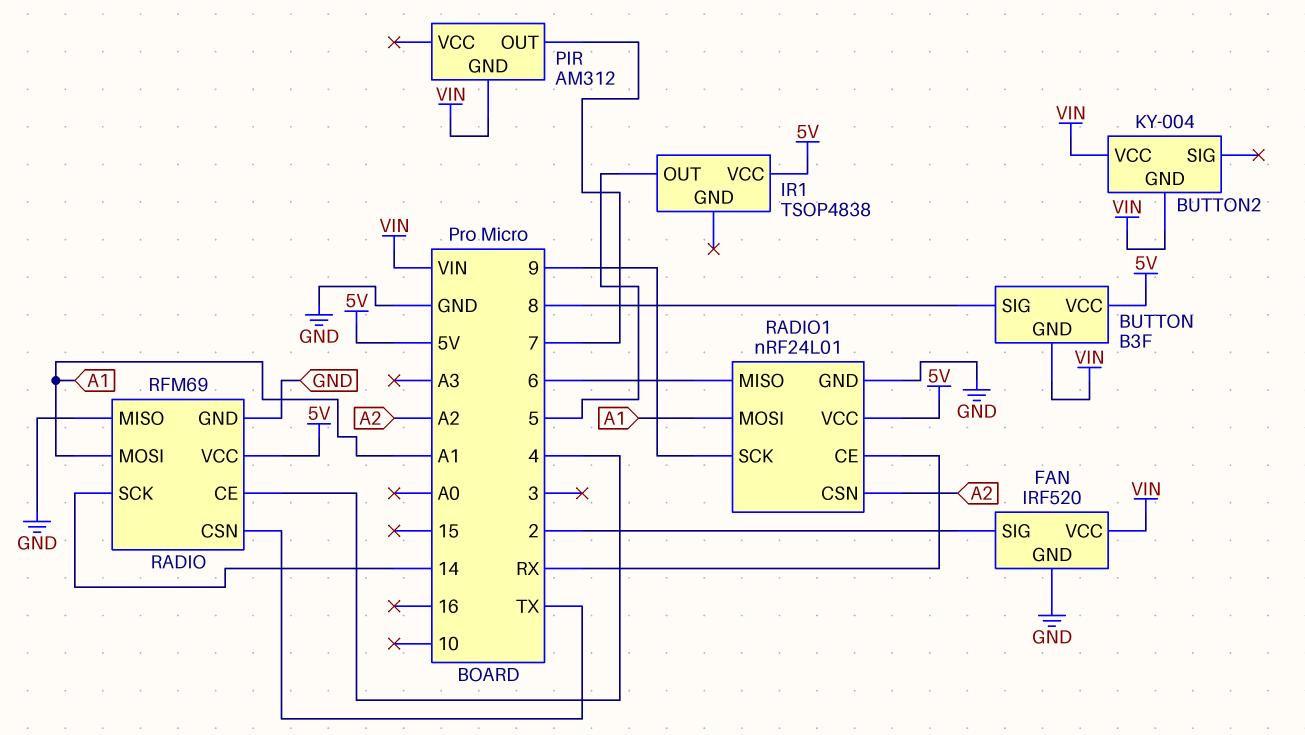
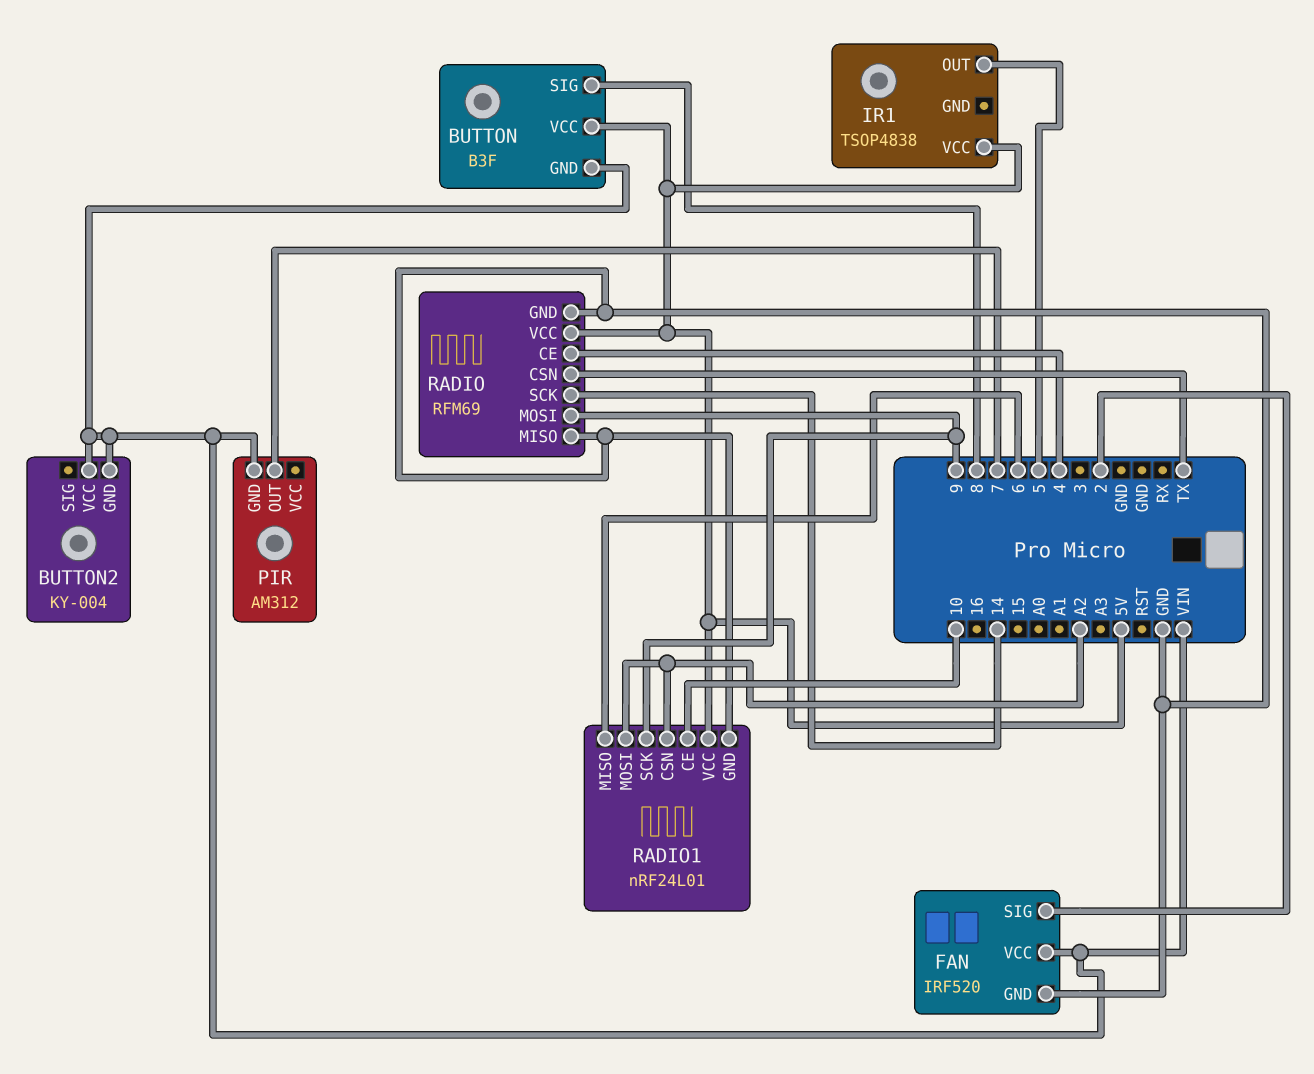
RADIO pin MOSI: A1 -> 9
RADIO1 pin CE: RX -> 10
RADIO1 pin MOSI: A1 -> A2

